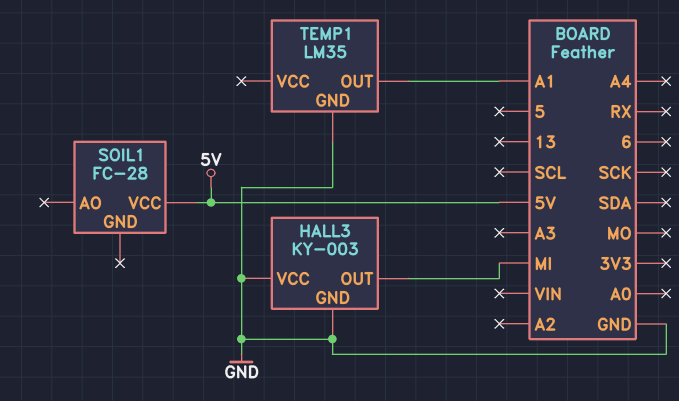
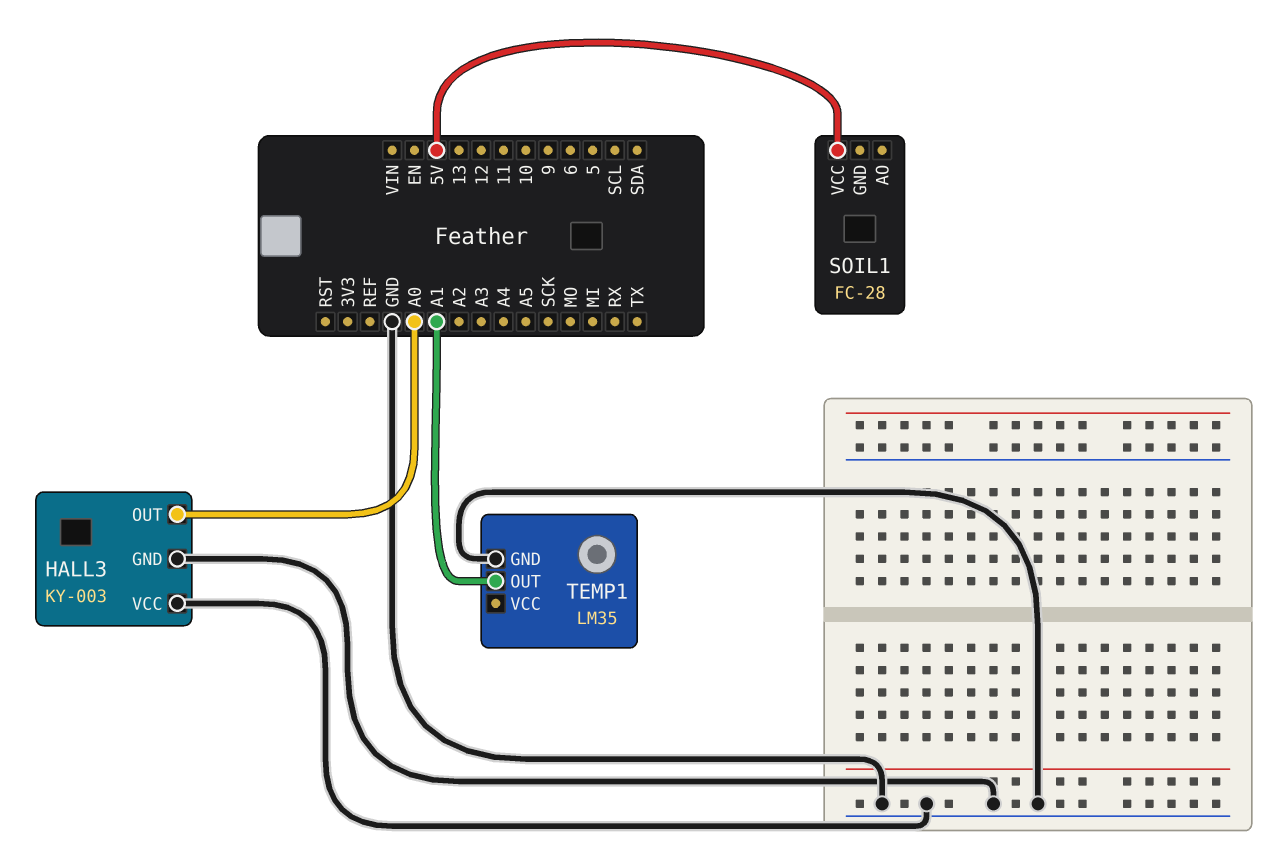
HALL3 pin OUT: MI -> A0

